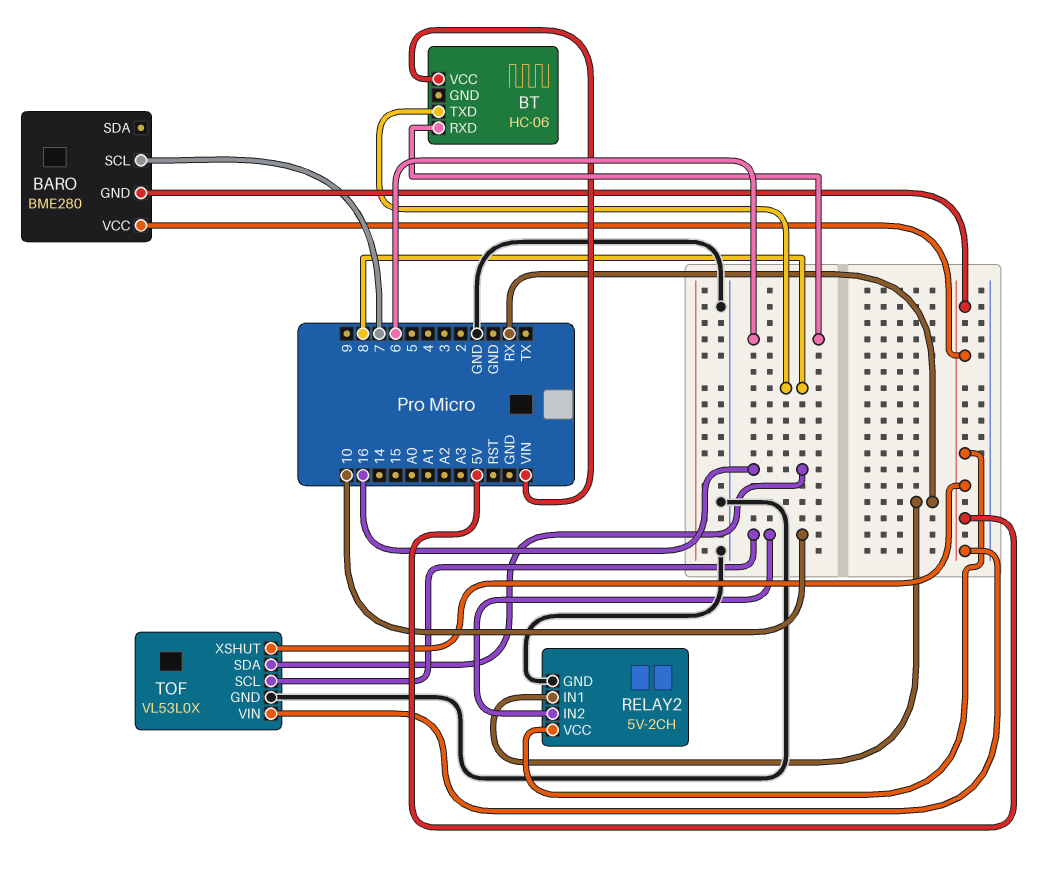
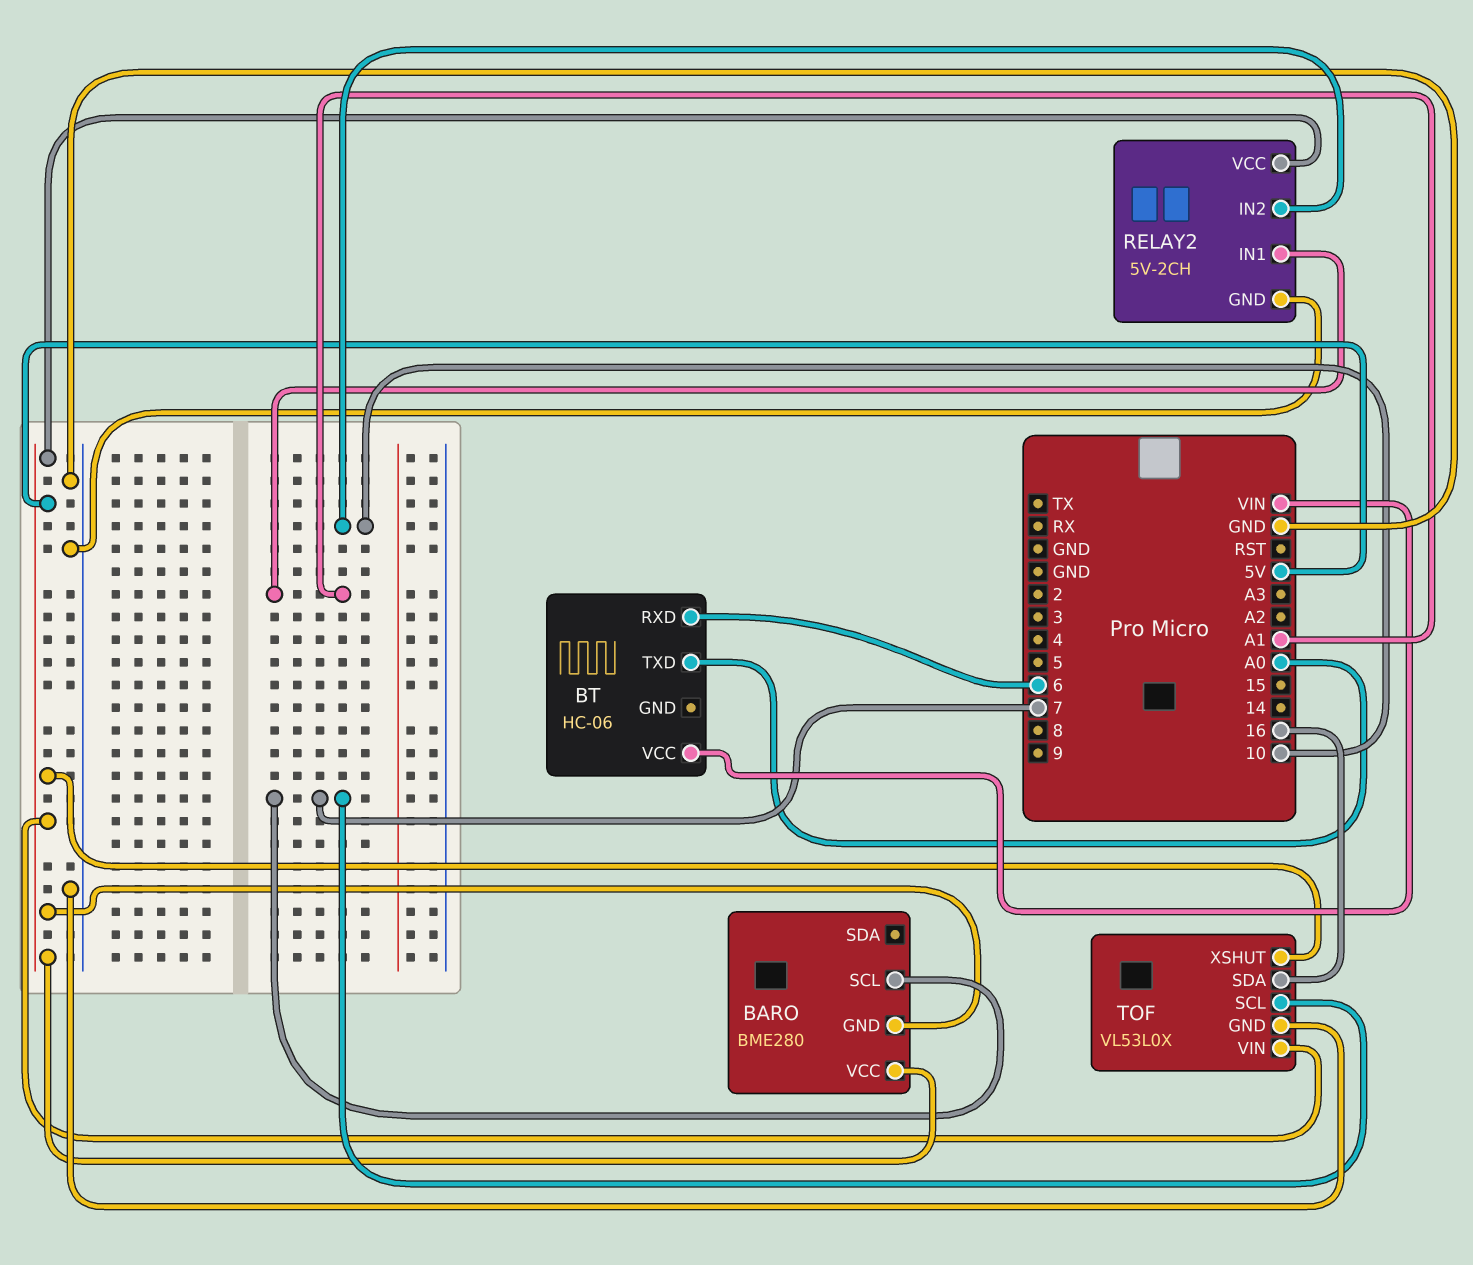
BT pin TXD: 8 -> A0
RELAY2 pin IN1: RX -> A1
TOF pin SCL: 10 -> 7

